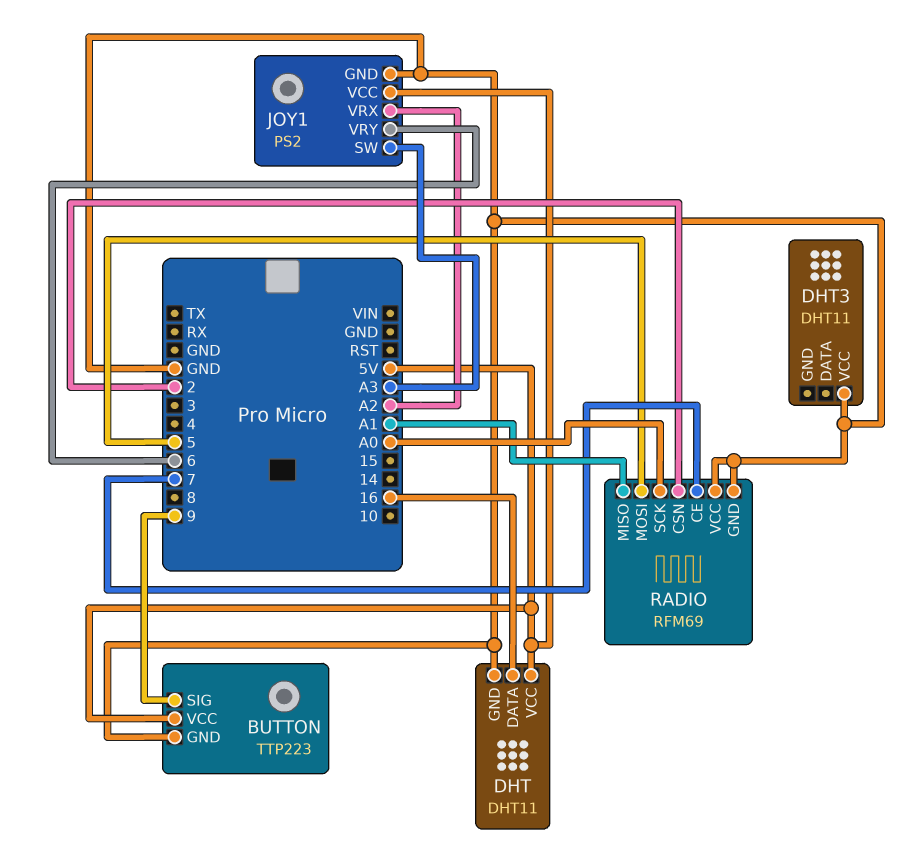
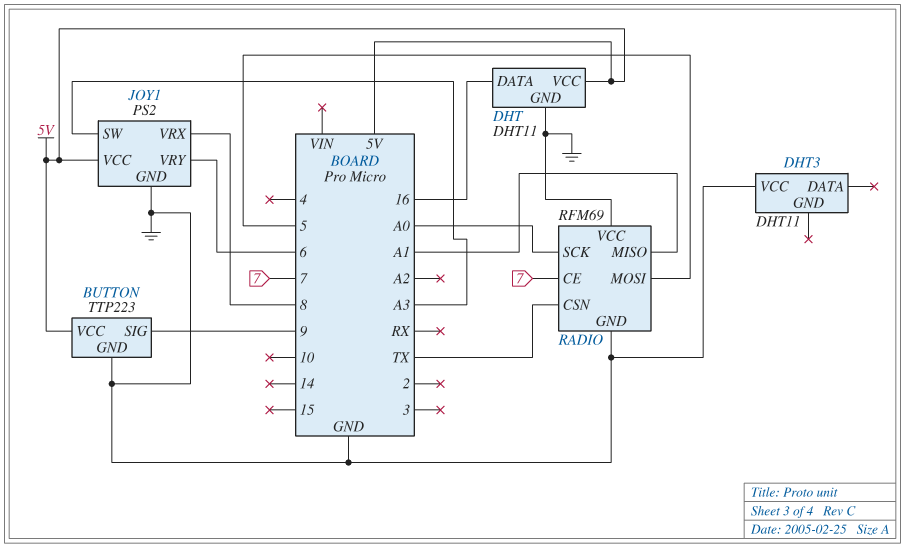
JOY1 pin VRX: A2 -> 8
RADIO pin CSN: 2 -> TX

